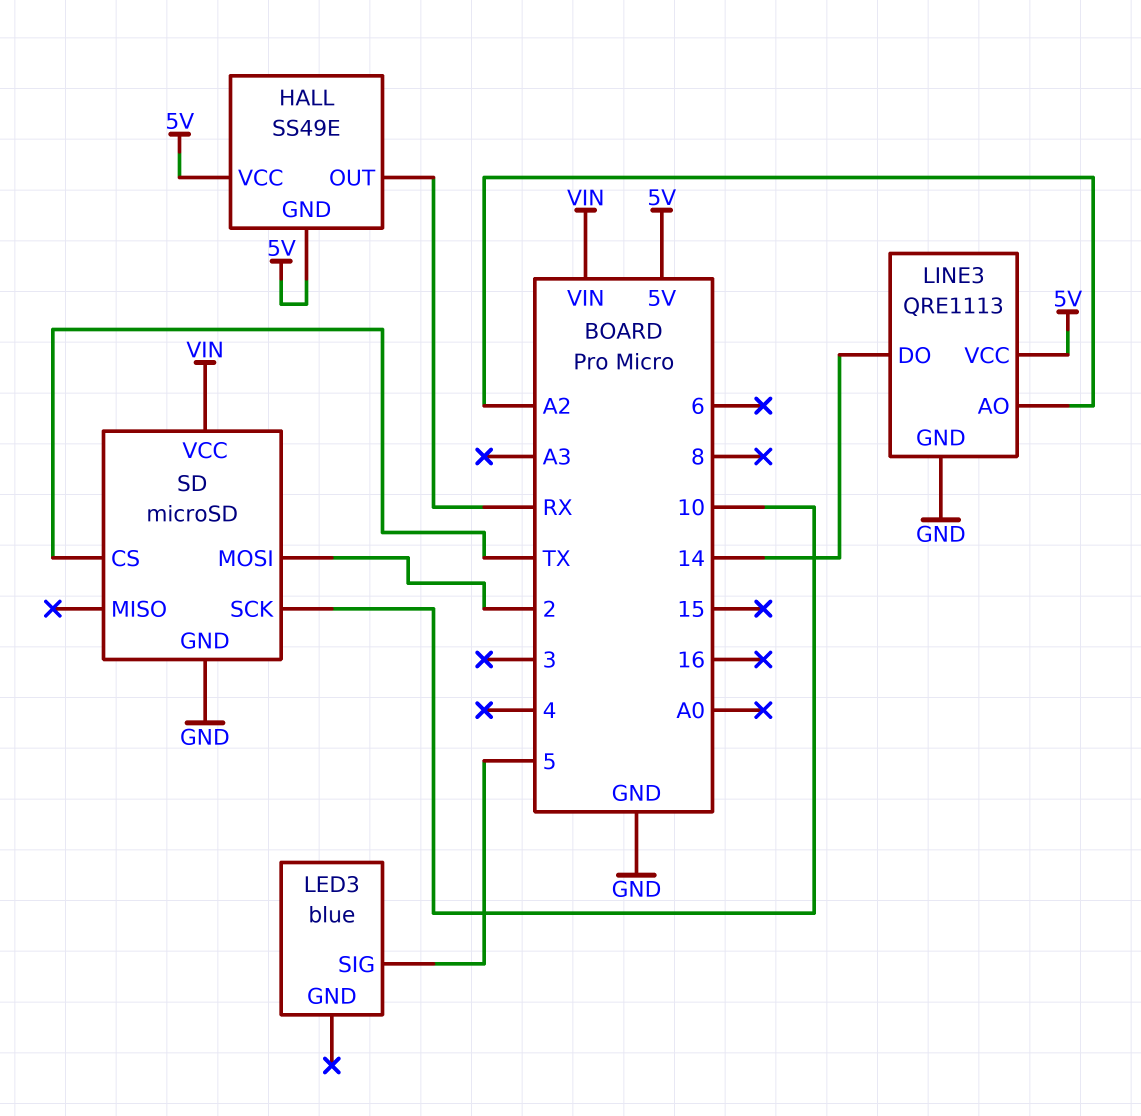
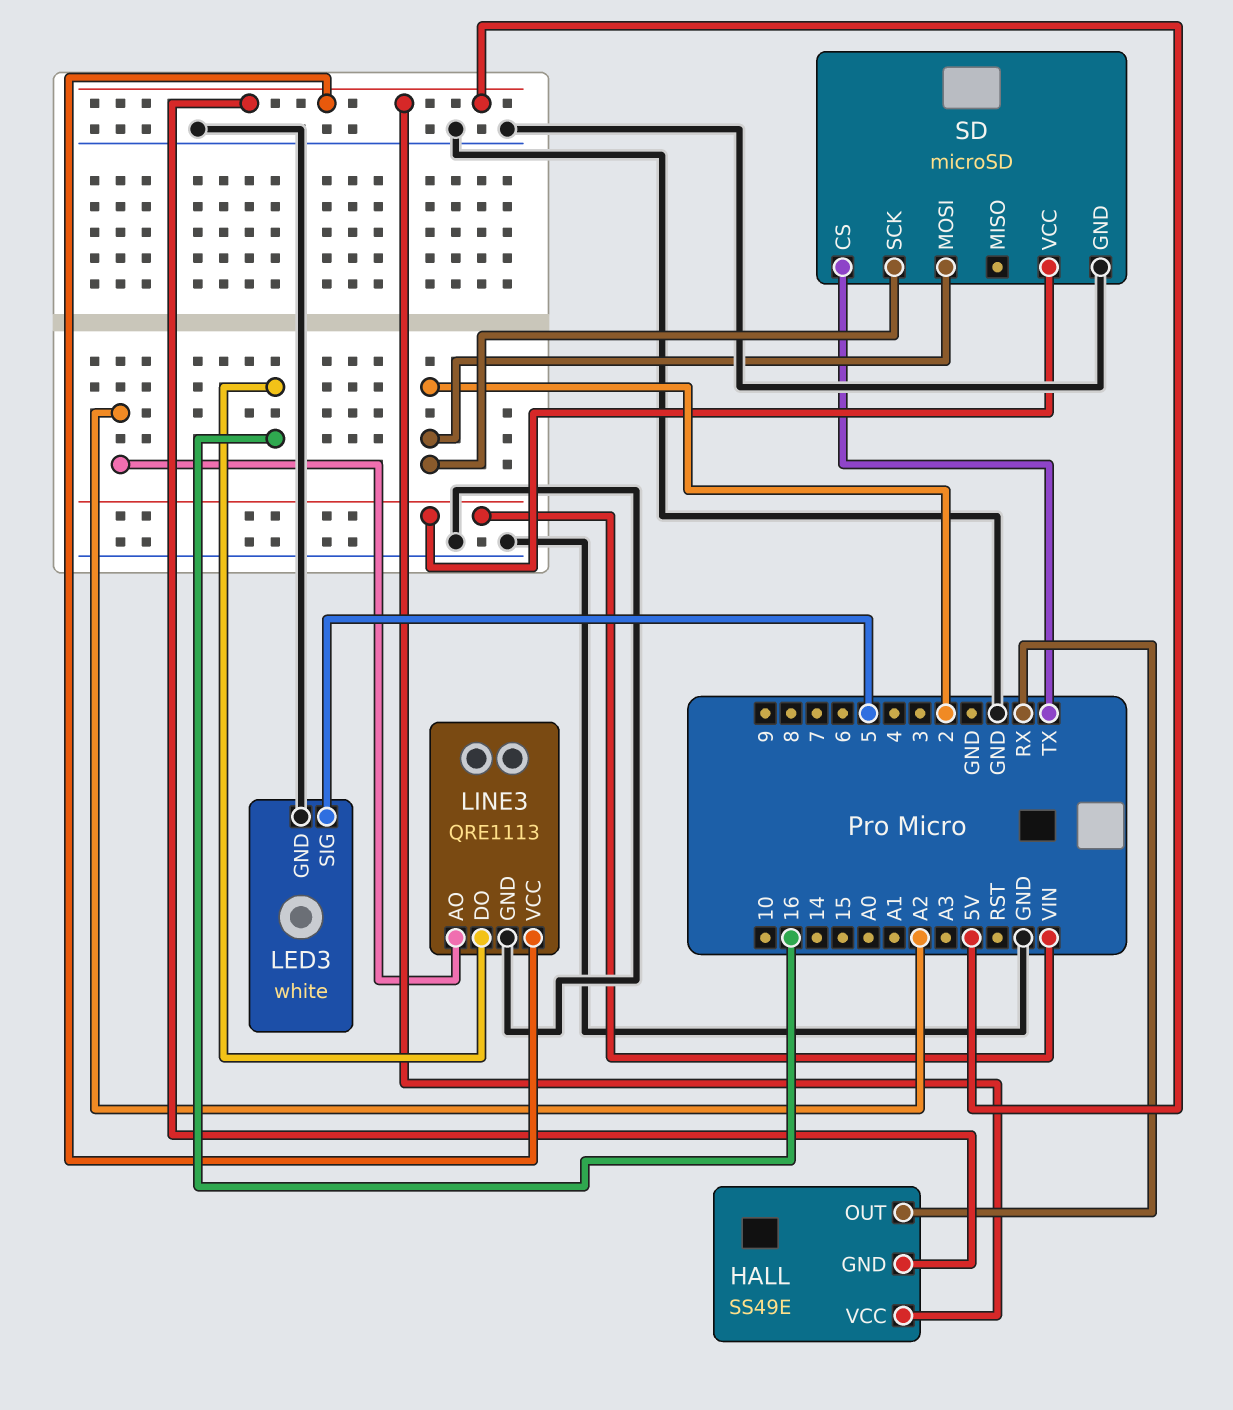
LED3: blue -> white
LED3 pin GND: none -> GND
LINE3 pin DO: 14 -> 16
SD pin SCK: 10 -> 2

